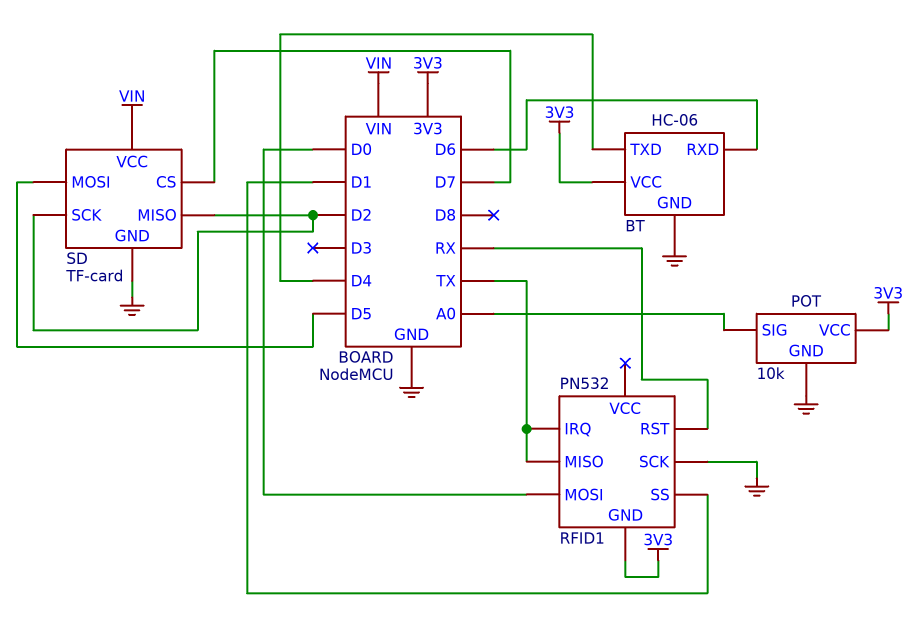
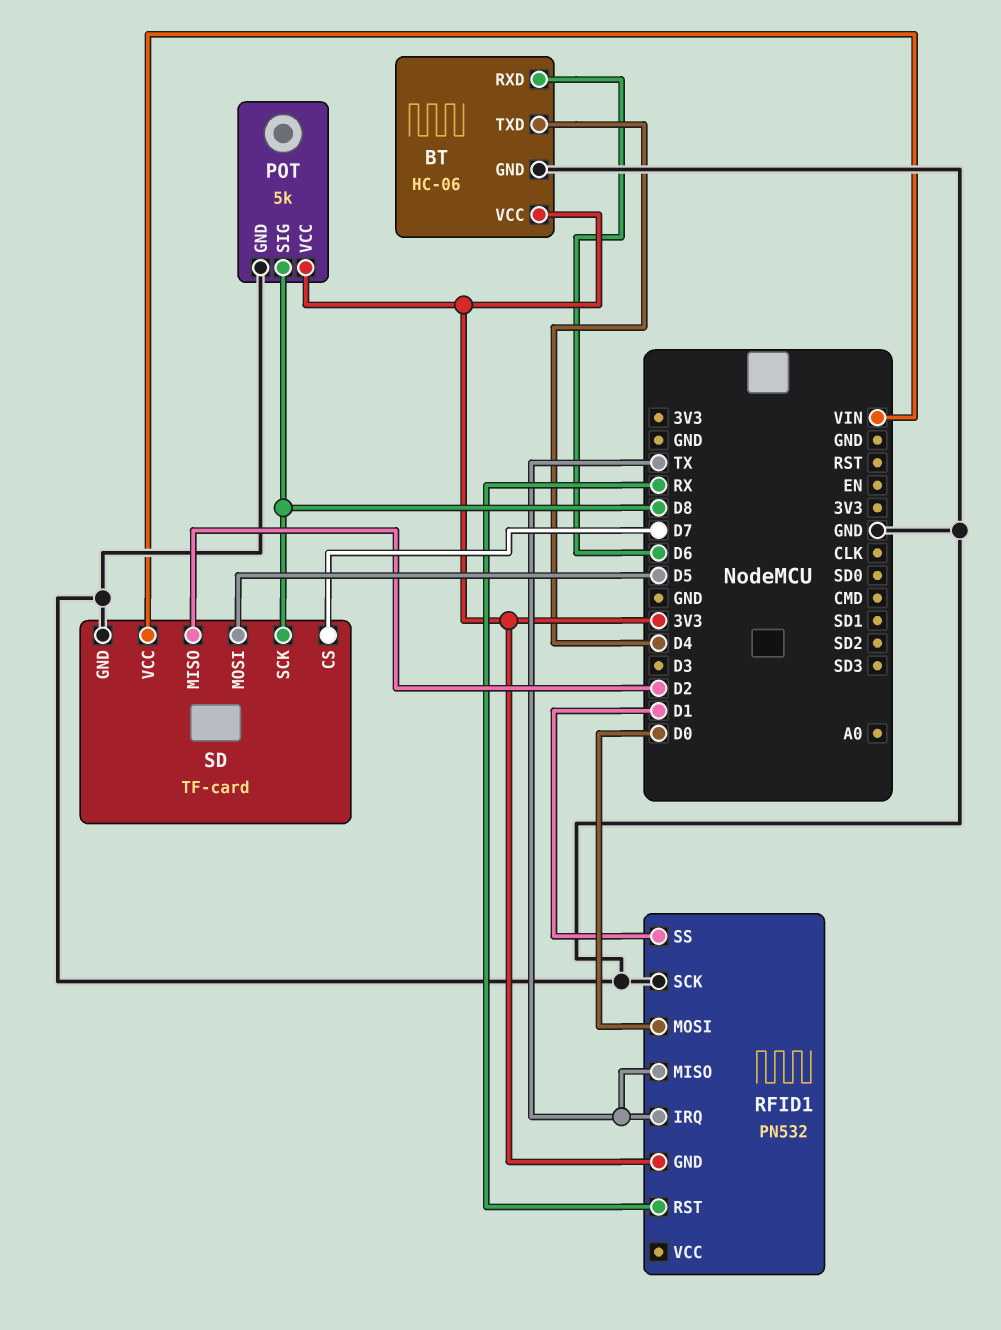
POT: 10k -> 5k
POT pin SIG: A0 -> D8
SD pin SCK: D2 -> D8

